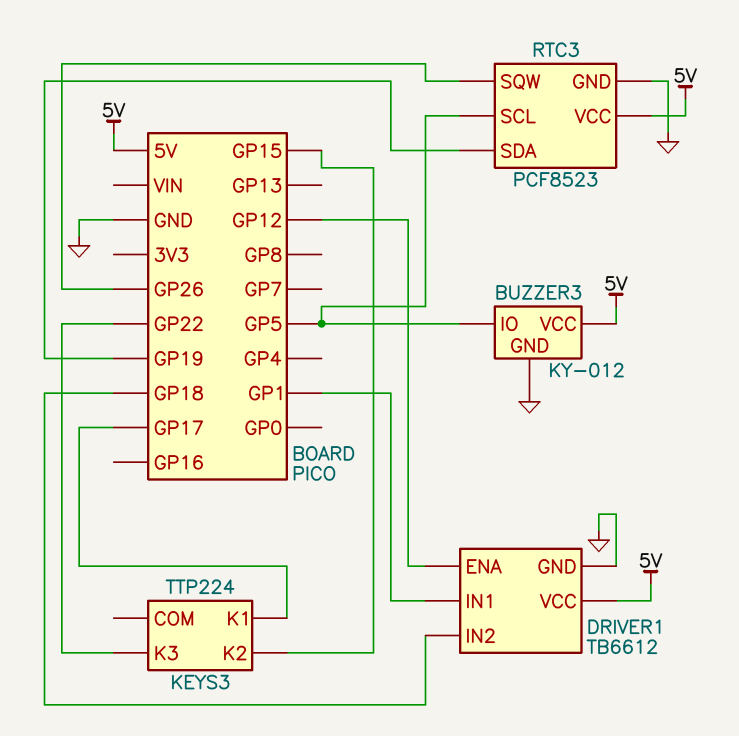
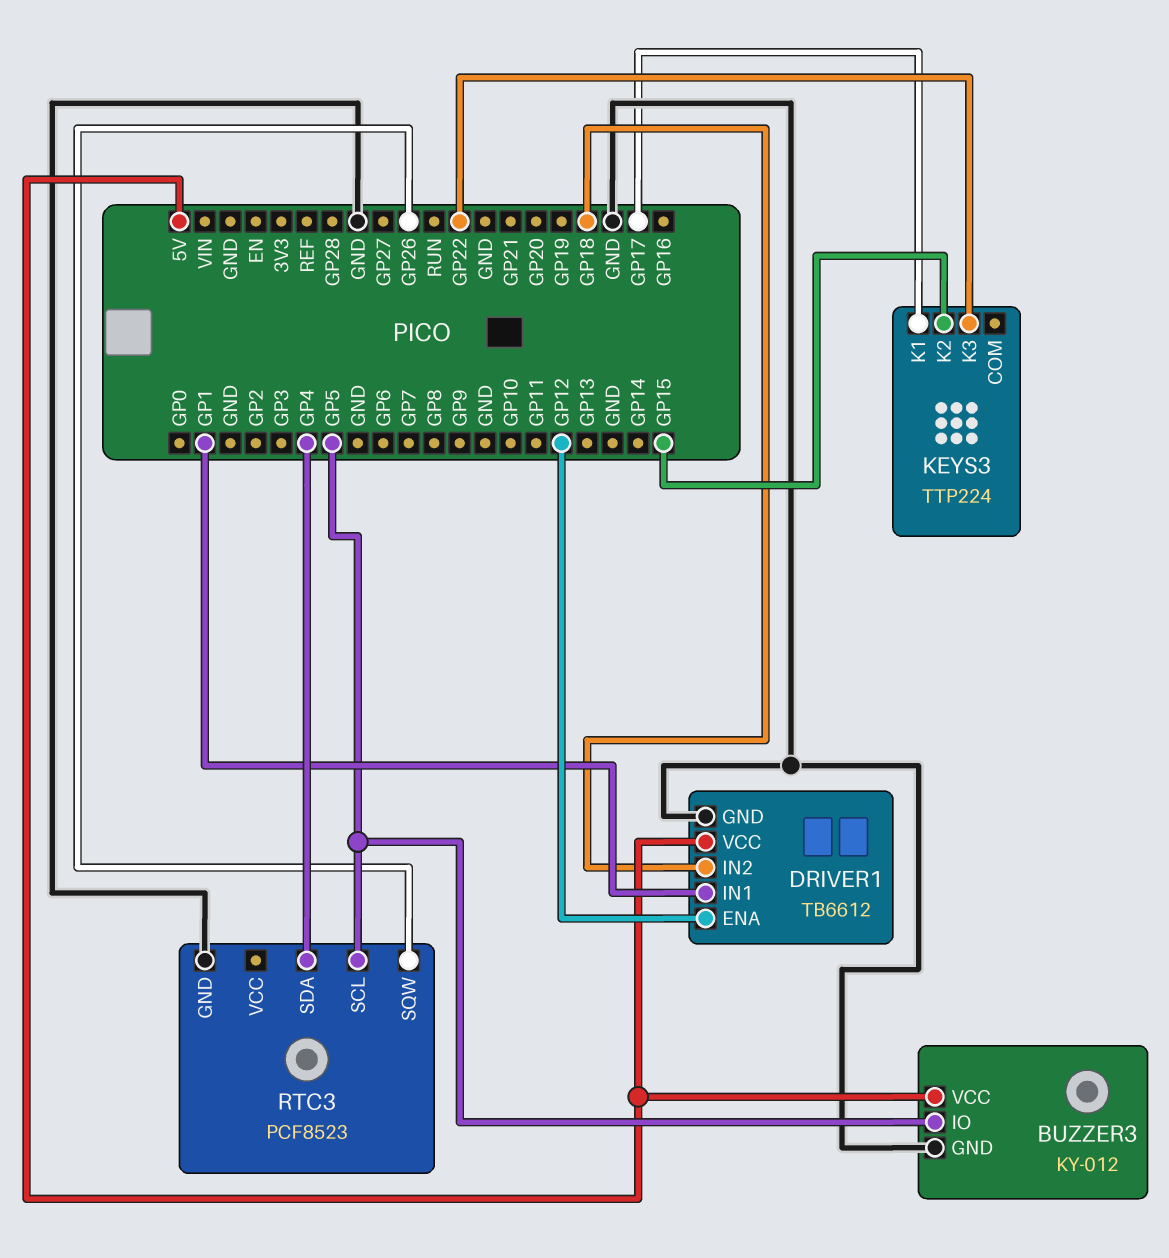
RTC3 pin SDA: GP19 -> GP4
RTC3 pin VCC: 5V -> none

